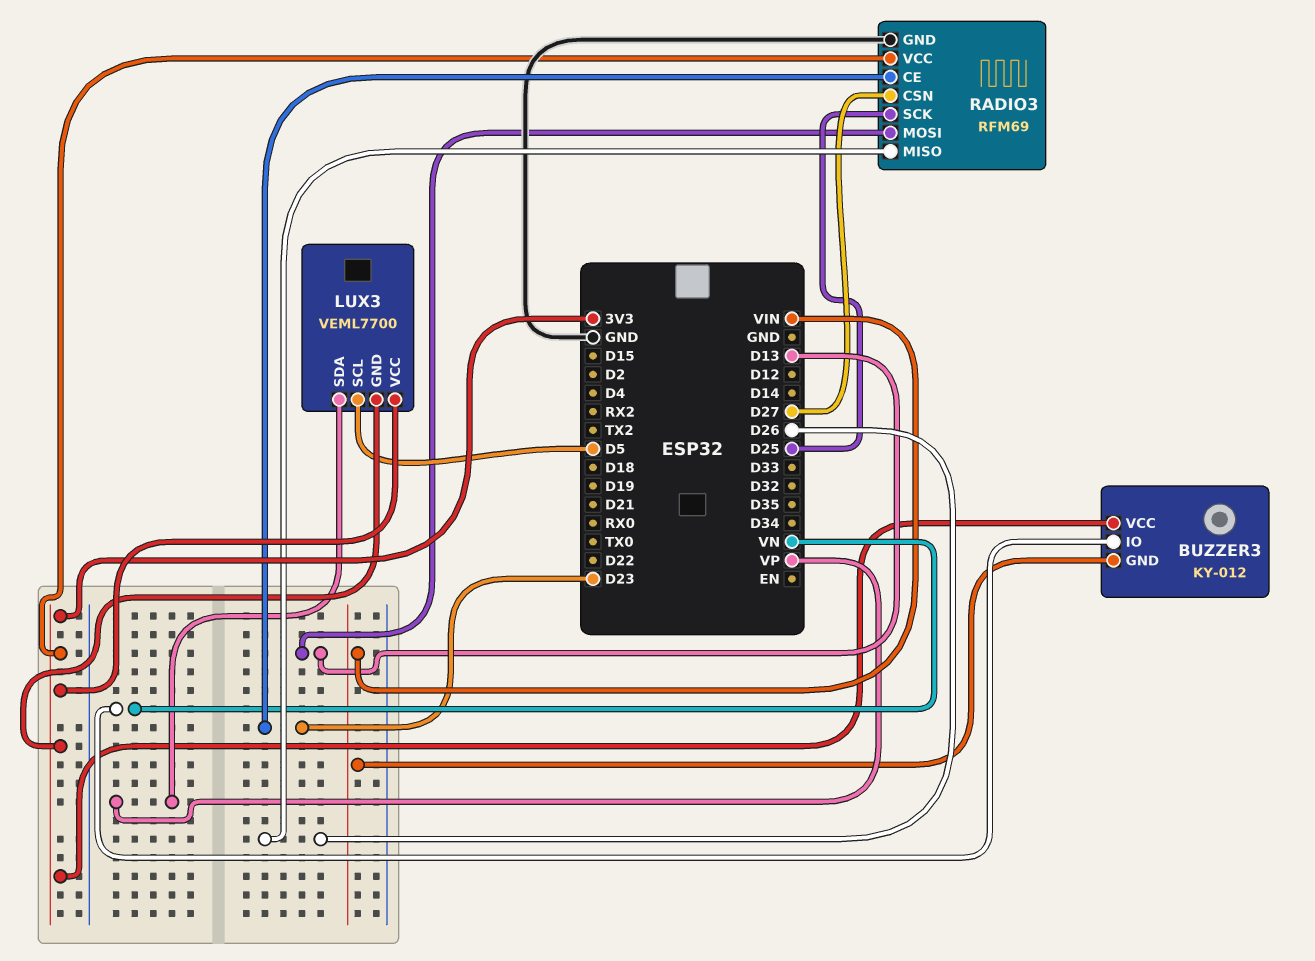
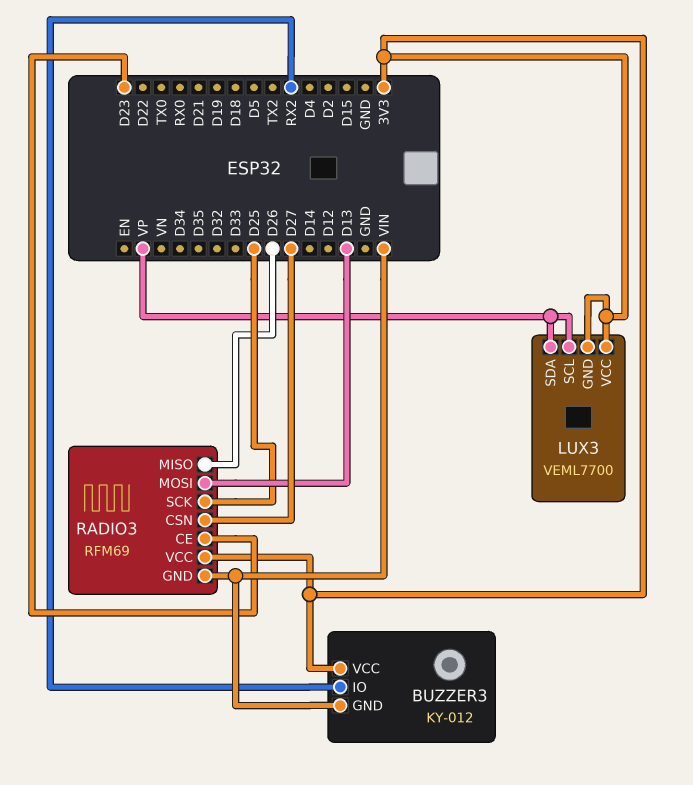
BUZZER3 pin IO: VN -> RX2
LUX3 pin SCL: D5 -> VP
RADIO3 pin GND: GND -> VIN

